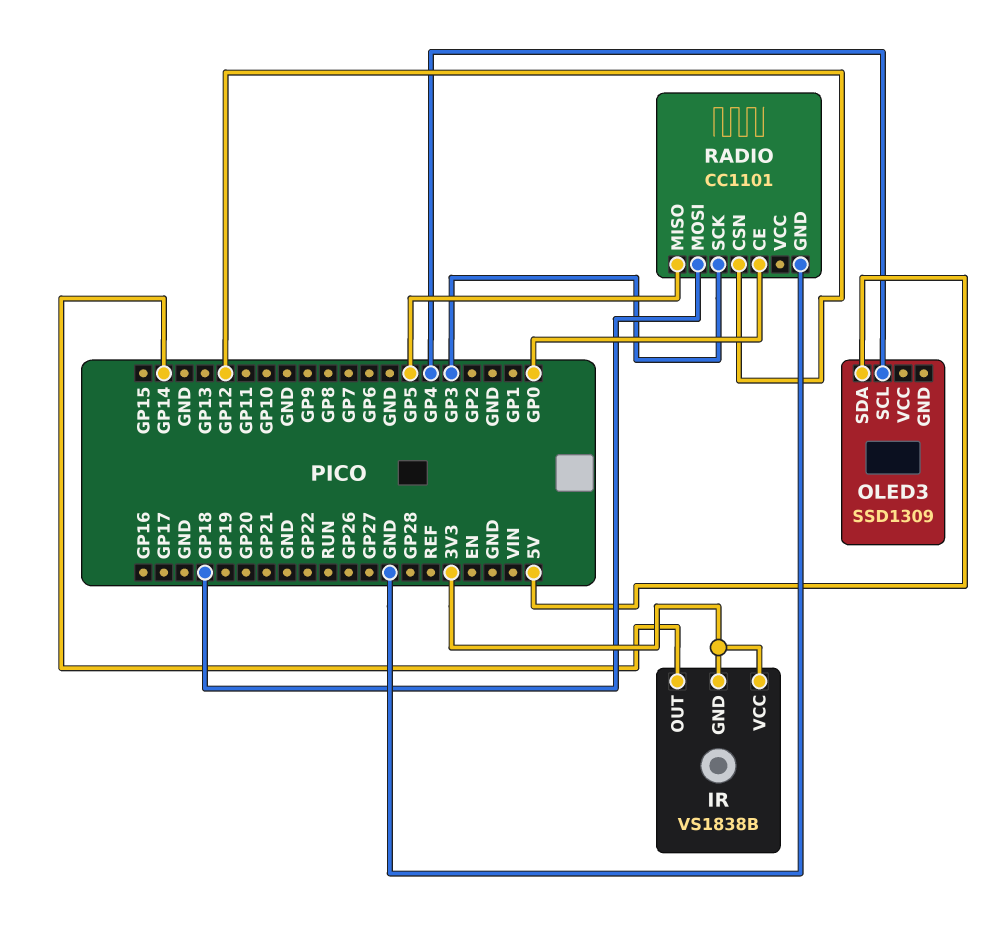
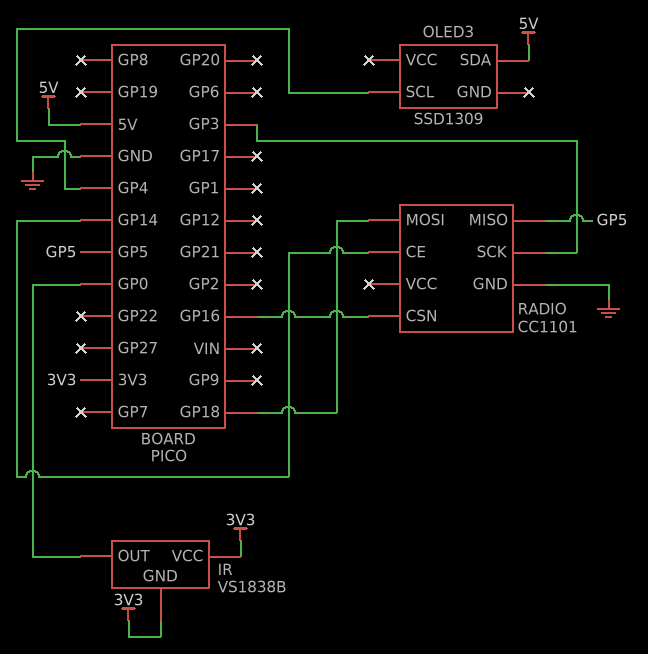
IR pin OUT: GP14 -> GP0
RADIO pin CE: GP0 -> GP14
RADIO pin CSN: GP12 -> GP16

